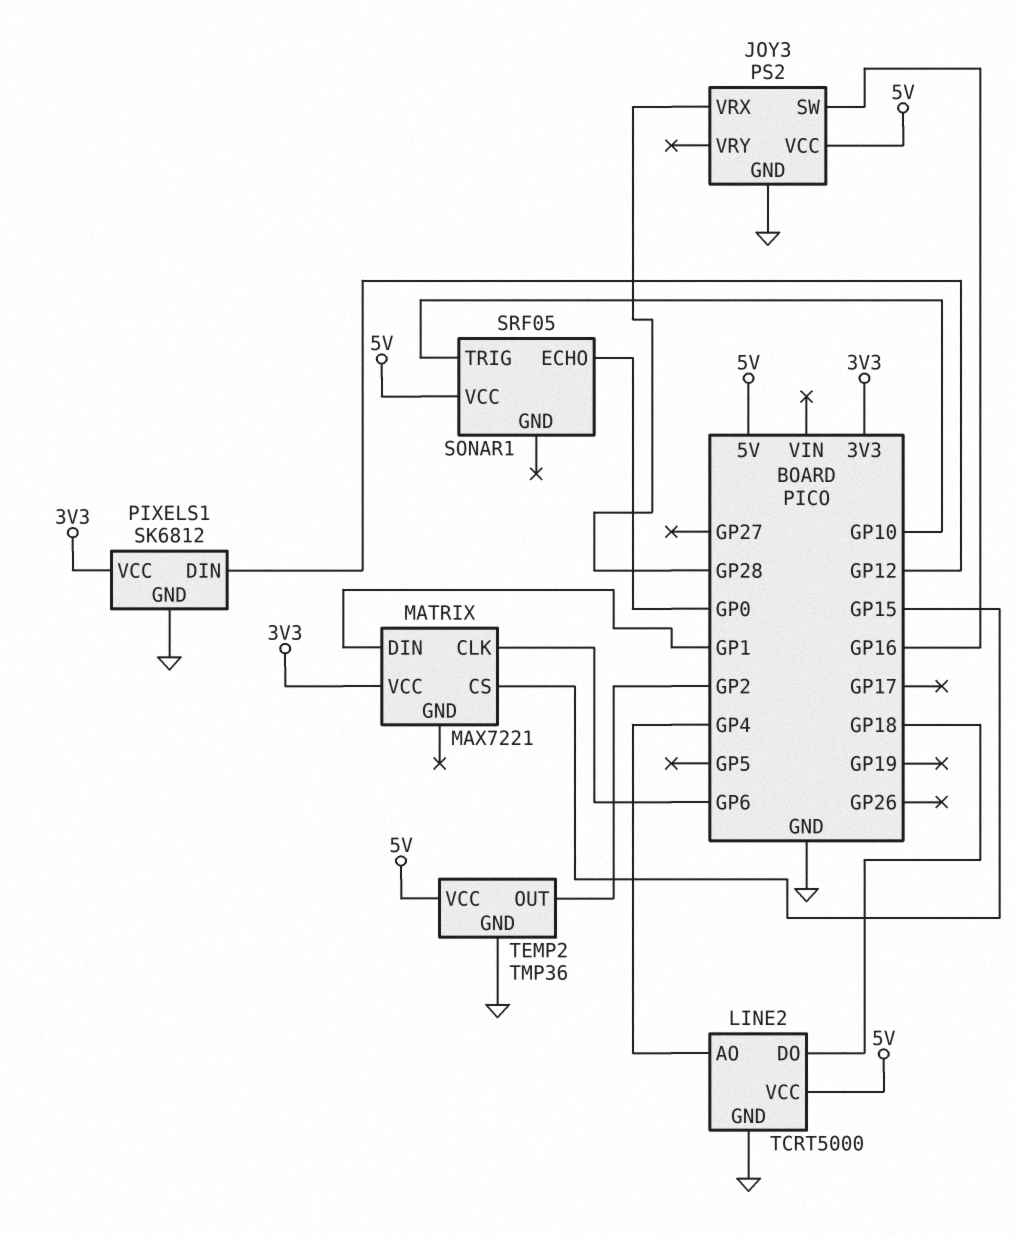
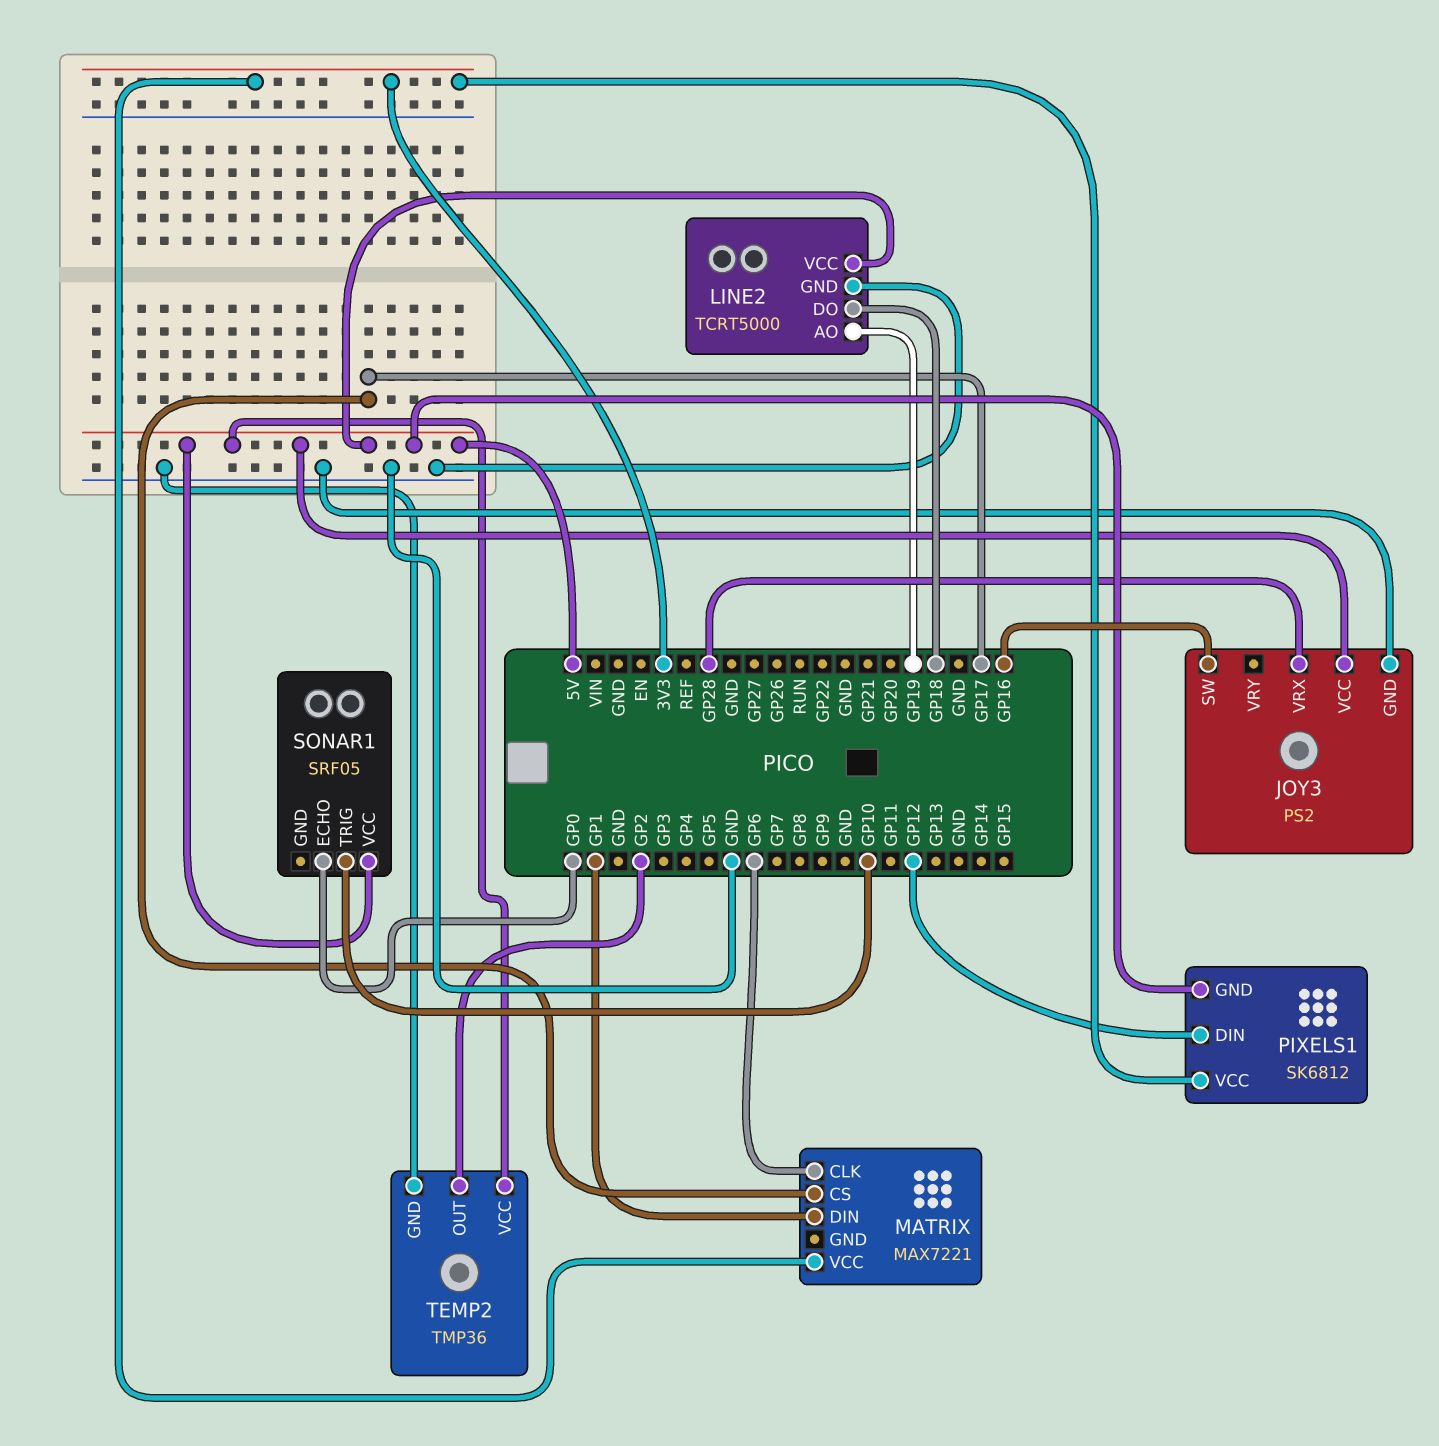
LINE2 pin AO: GP4 -> GP19
MATRIX pin CS: GP15 -> GP17
PIXELS1 pin GND: GND -> 5V

